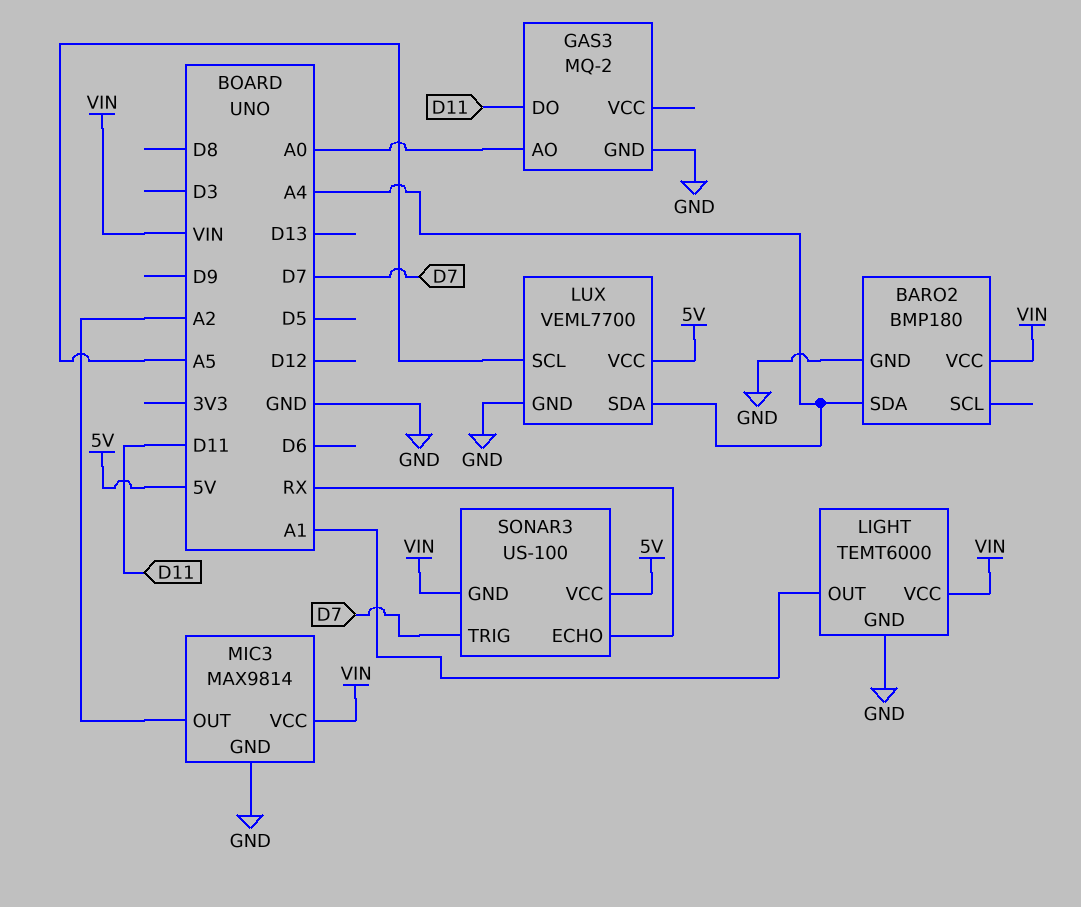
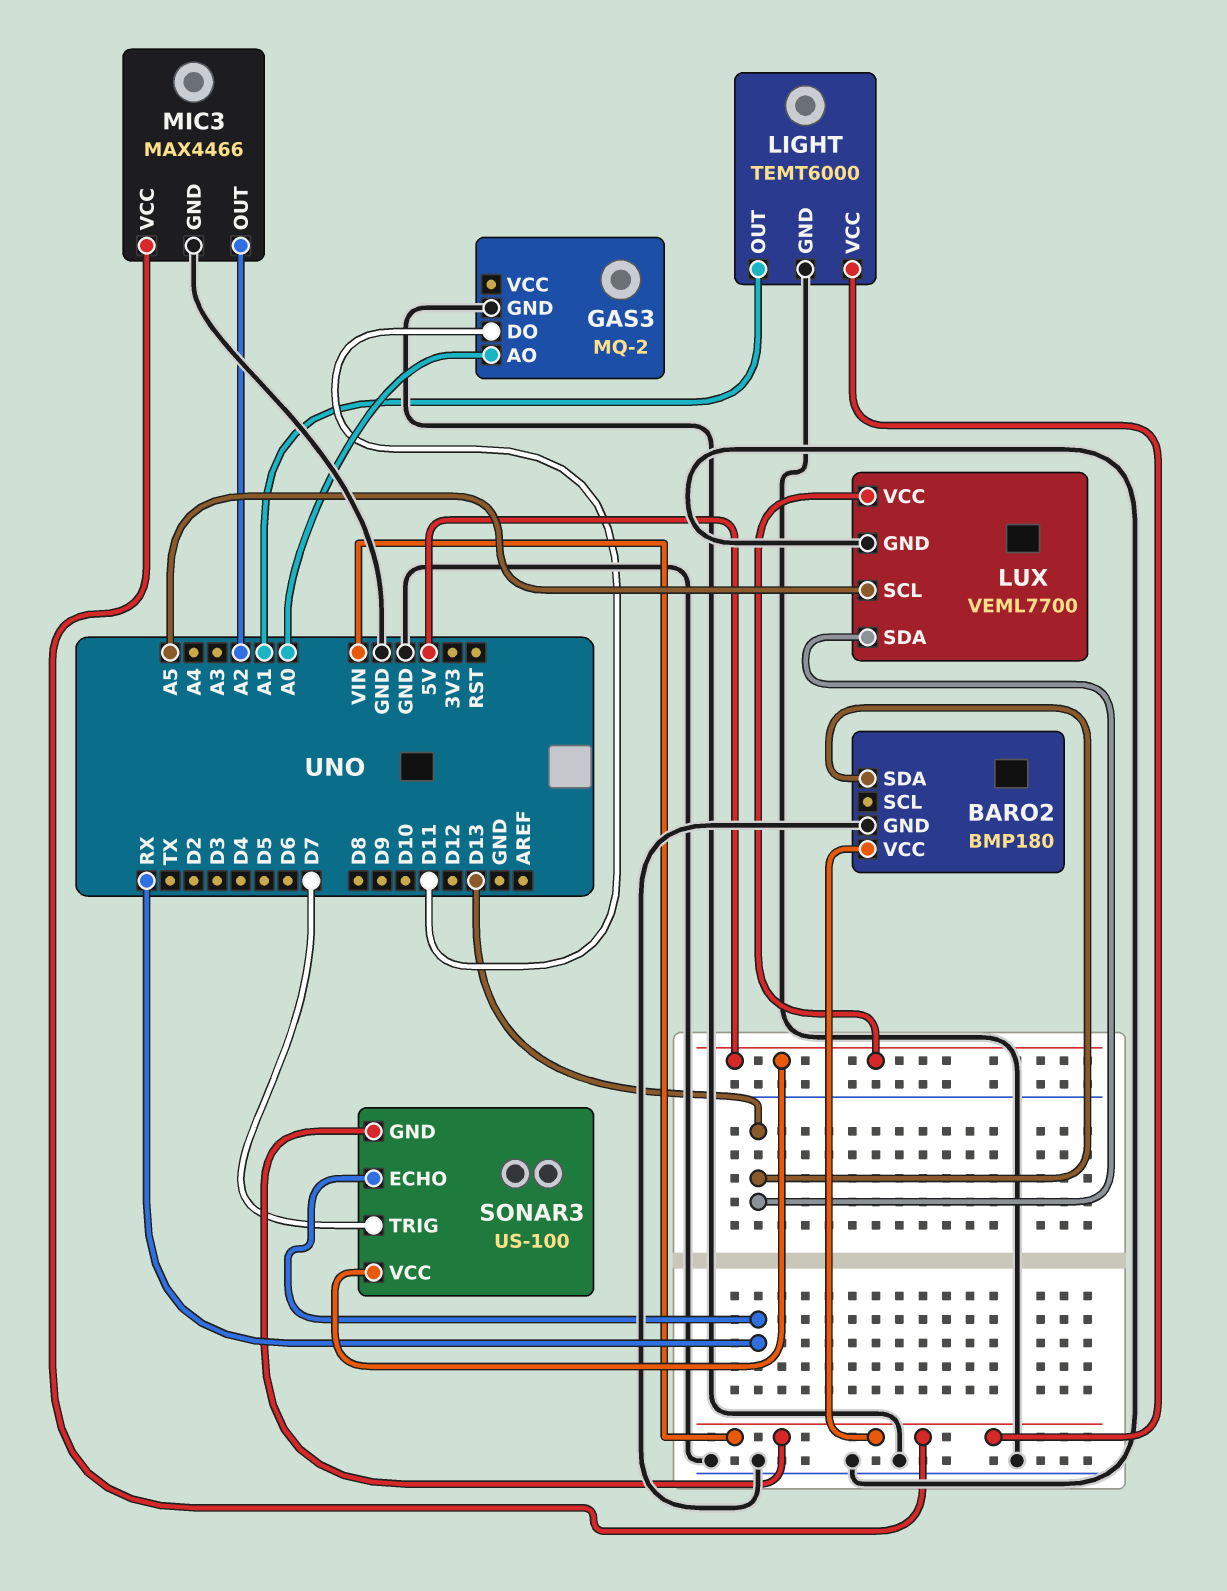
BARO2 pin SDA: A4 -> D13
LUX pin SDA: A4 -> D13
MIC3: MAX9814 -> MAX4466

